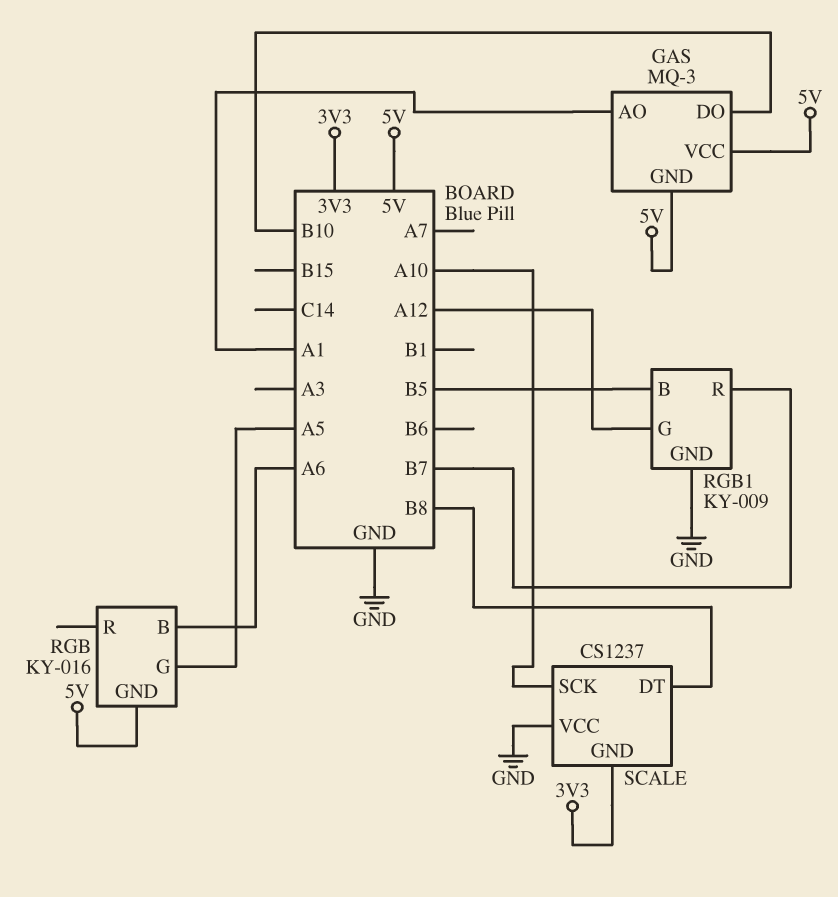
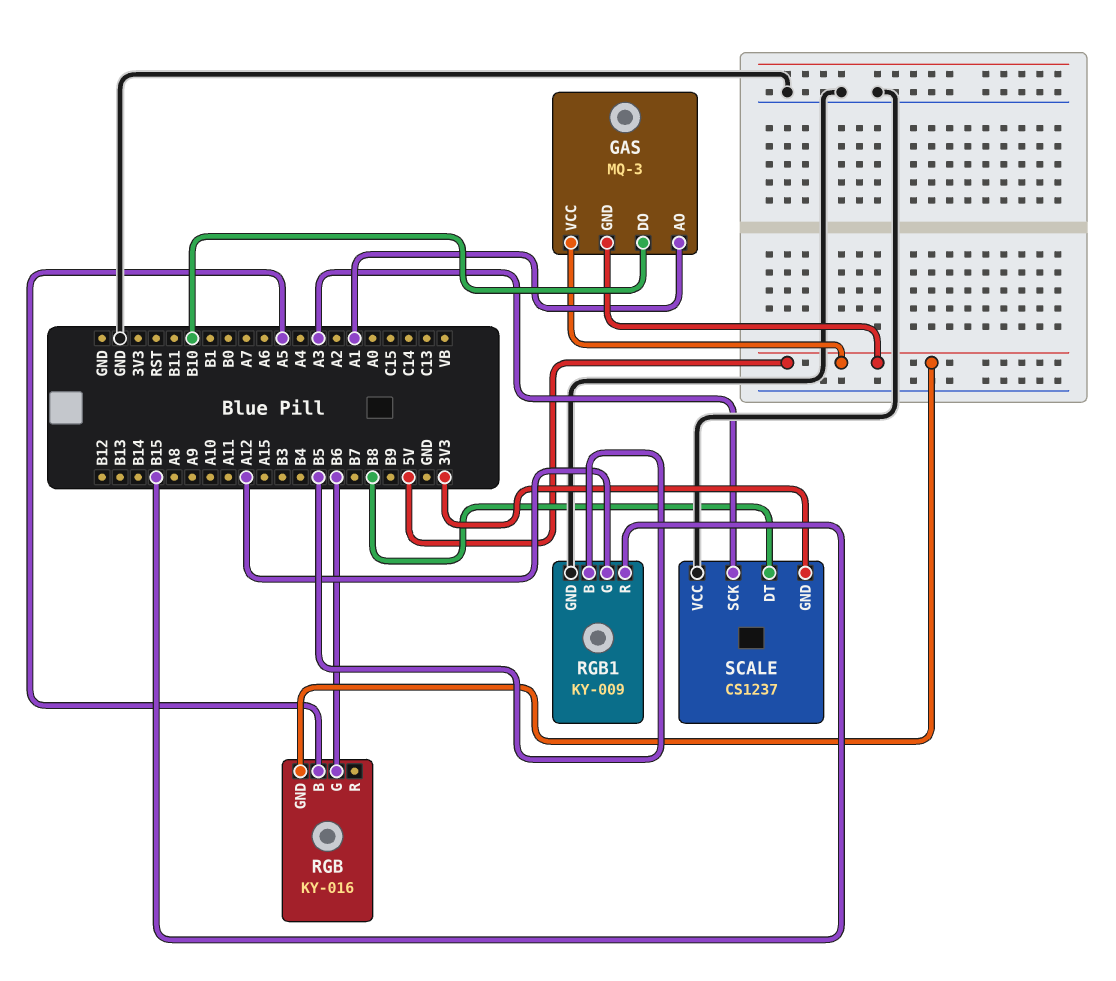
RGB pin B: A6 -> A5
RGB pin G: A5 -> B6
RGB1 pin R: B7 -> B15
SCALE pin SCK: A10 -> A3

